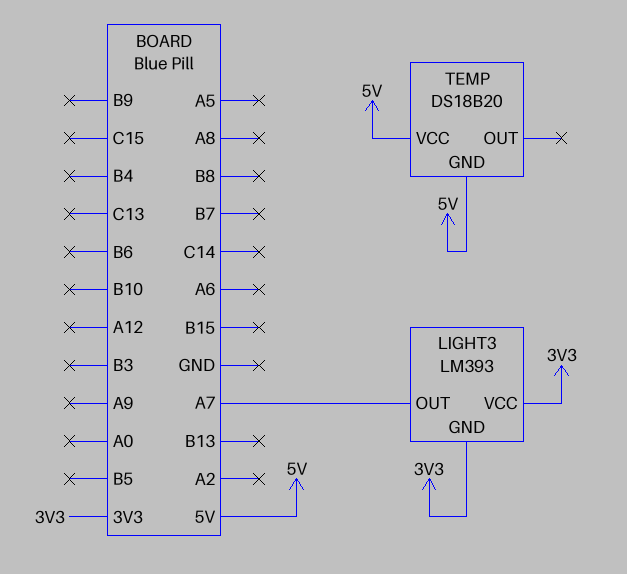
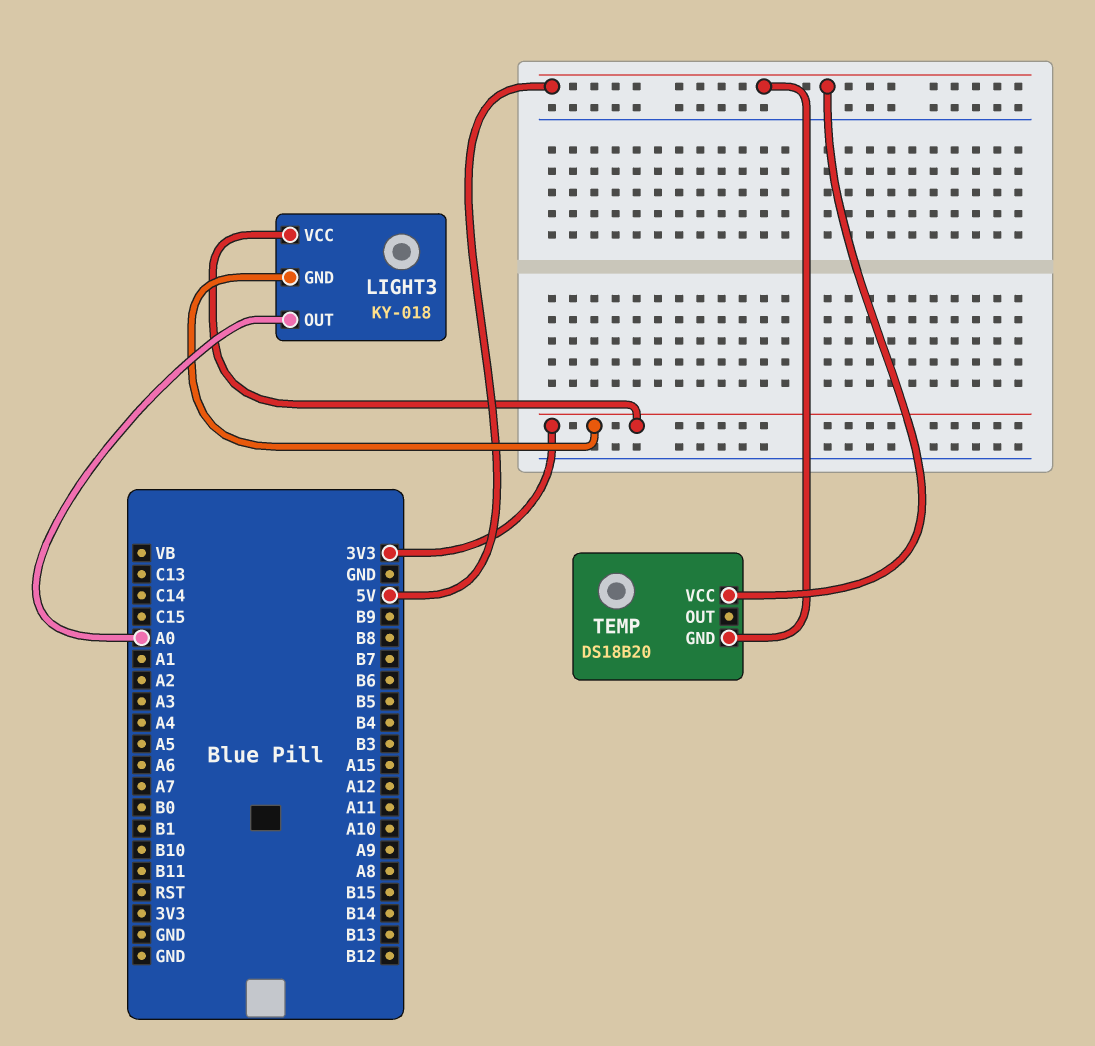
LIGHT3: LM393 -> KY-018
LIGHT3 pin OUT: A7 -> A0

